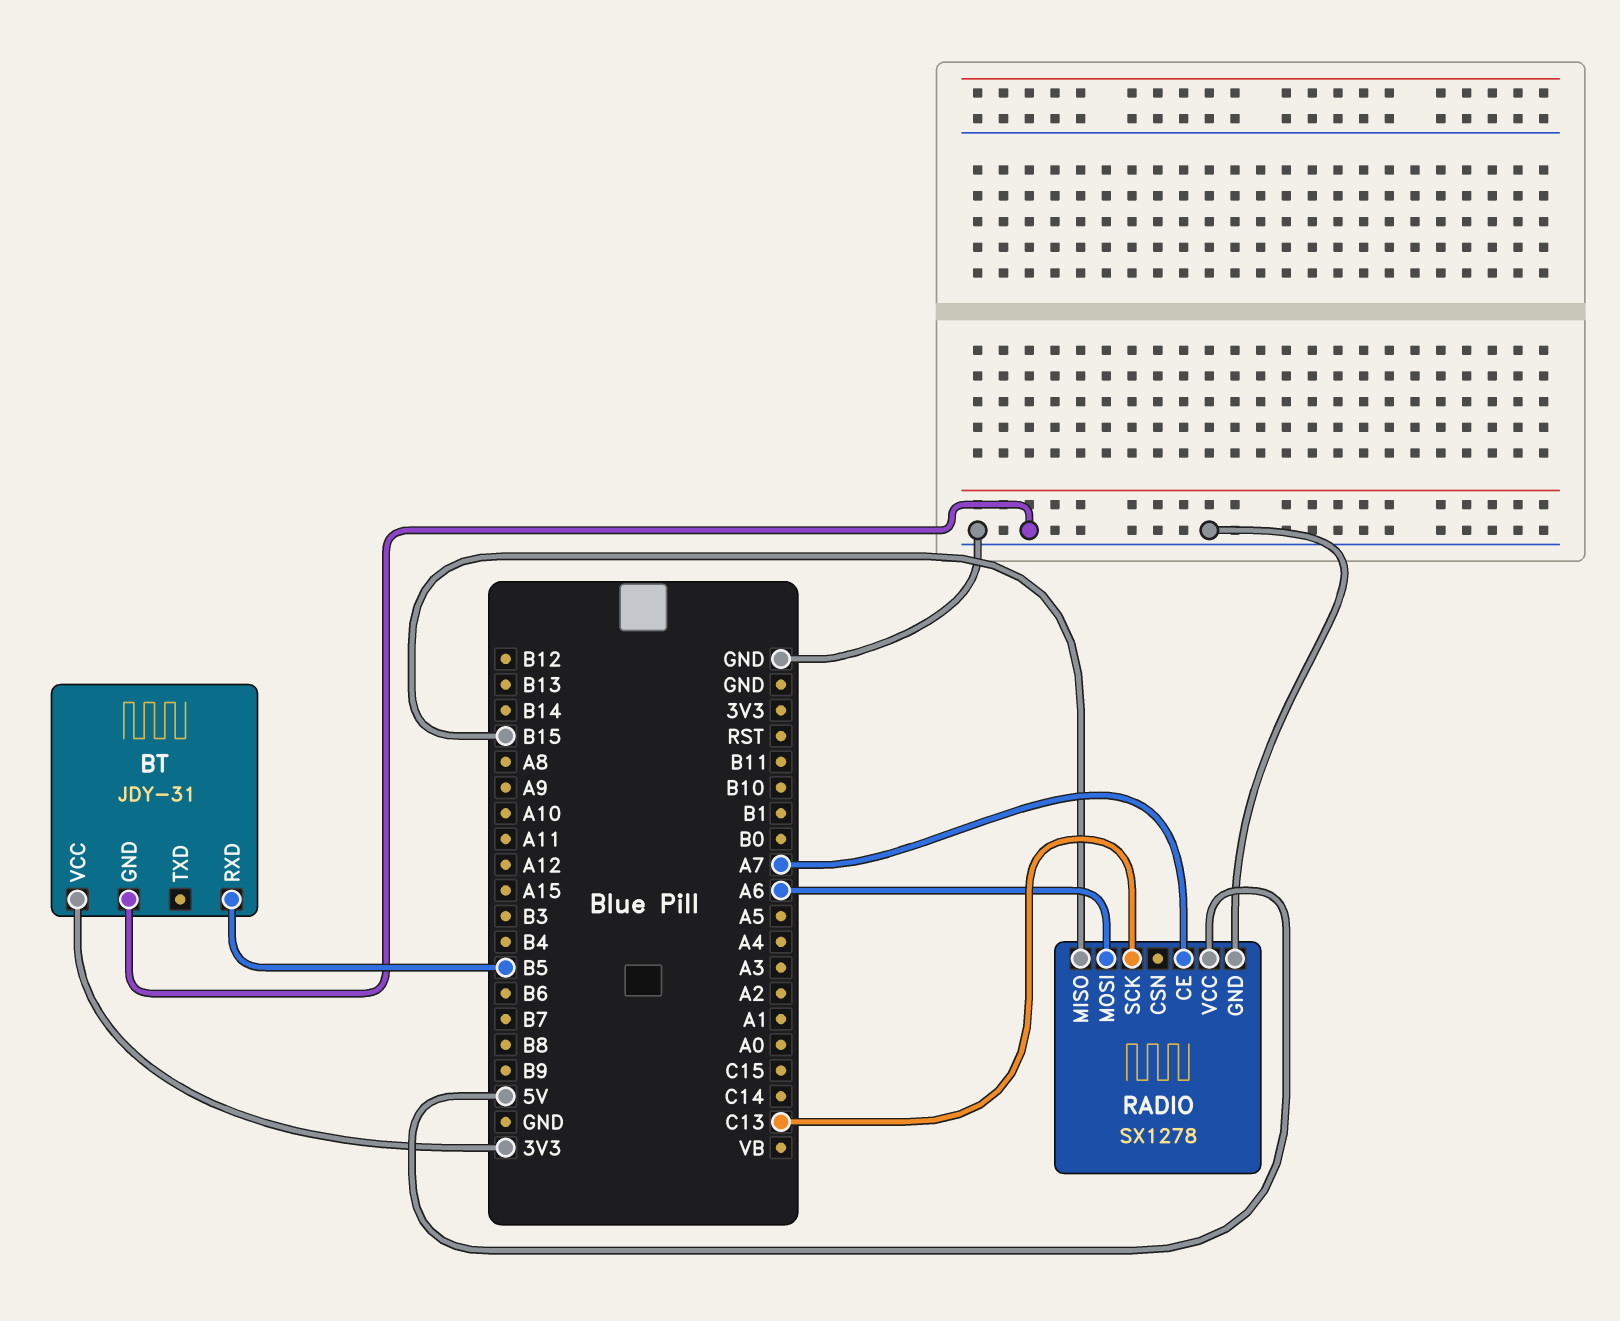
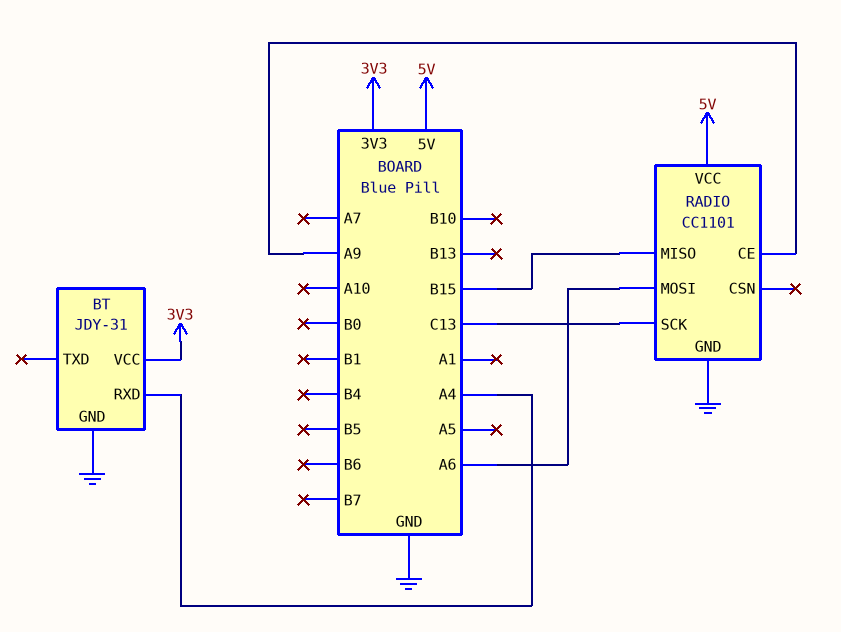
BT pin RXD: B5 -> A4
RADIO: SX1278 -> CC1101
RADIO pin CE: A7 -> A9

